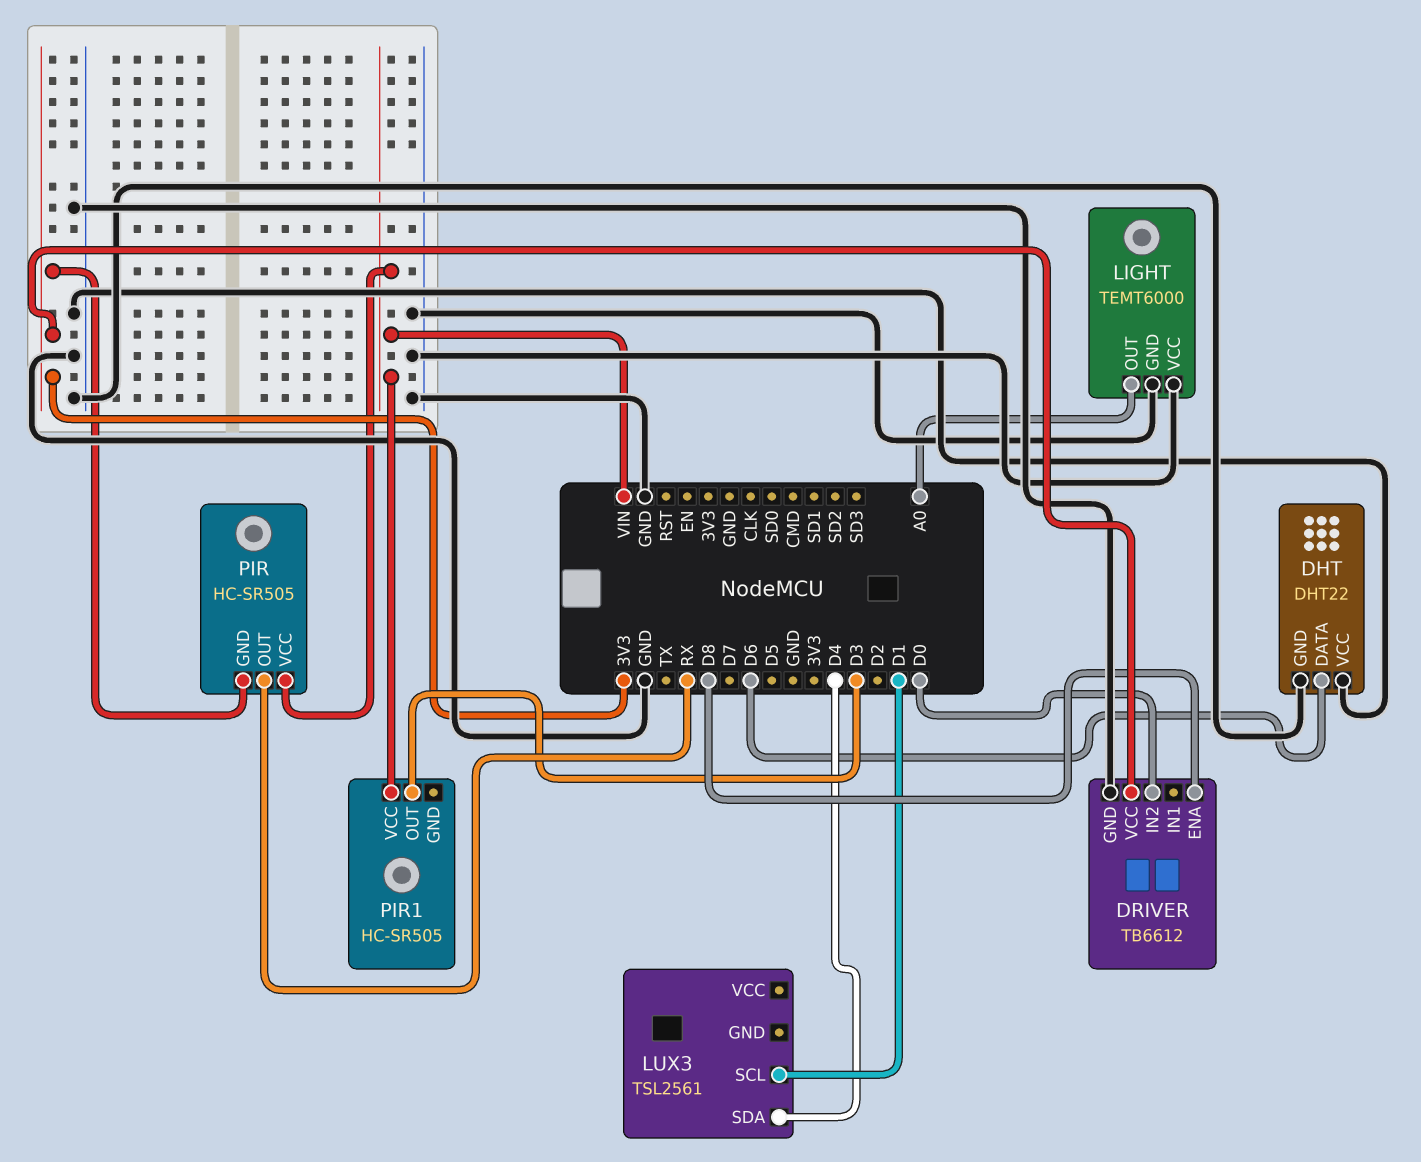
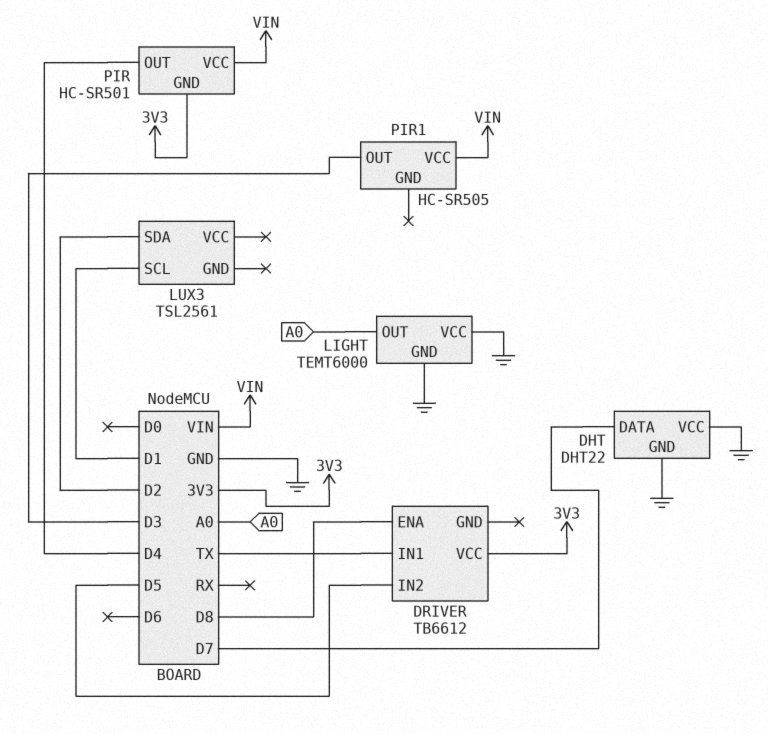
DHT pin DATA: D6 -> D7
DRIVER pin GND: GND -> none
DRIVER pin IN1: none -> TX
DRIVER pin IN2: D0 -> D5
LUX3 pin SDA: D4 -> D2
PIR: HC-SR505 -> HC-SR501
PIR pin OUT: RX -> D4

